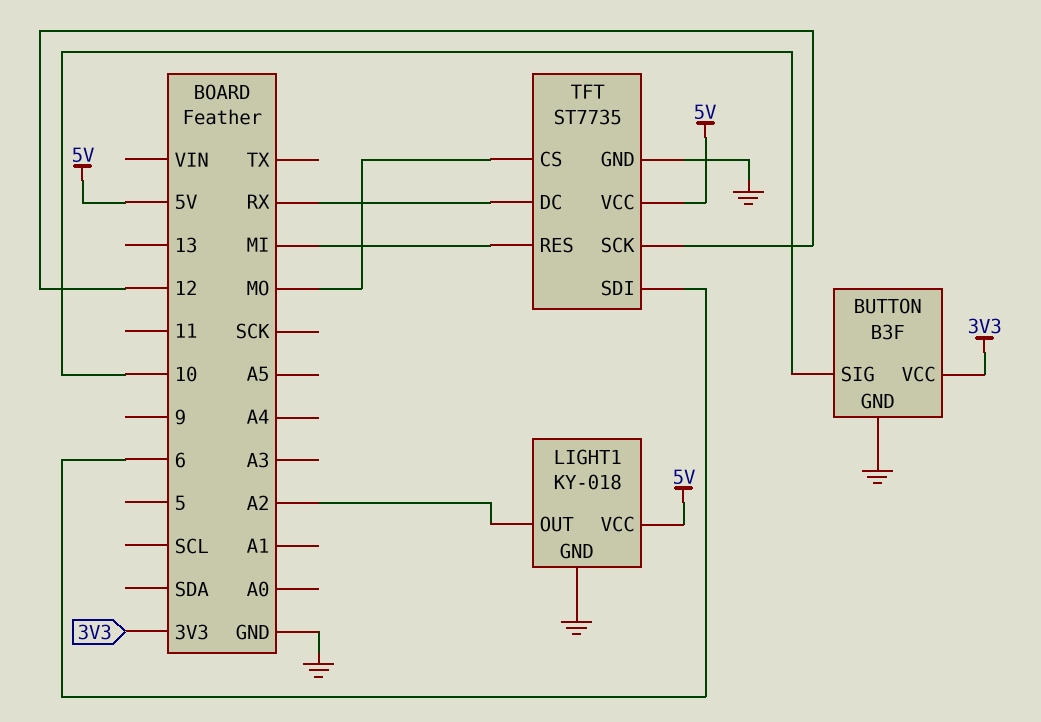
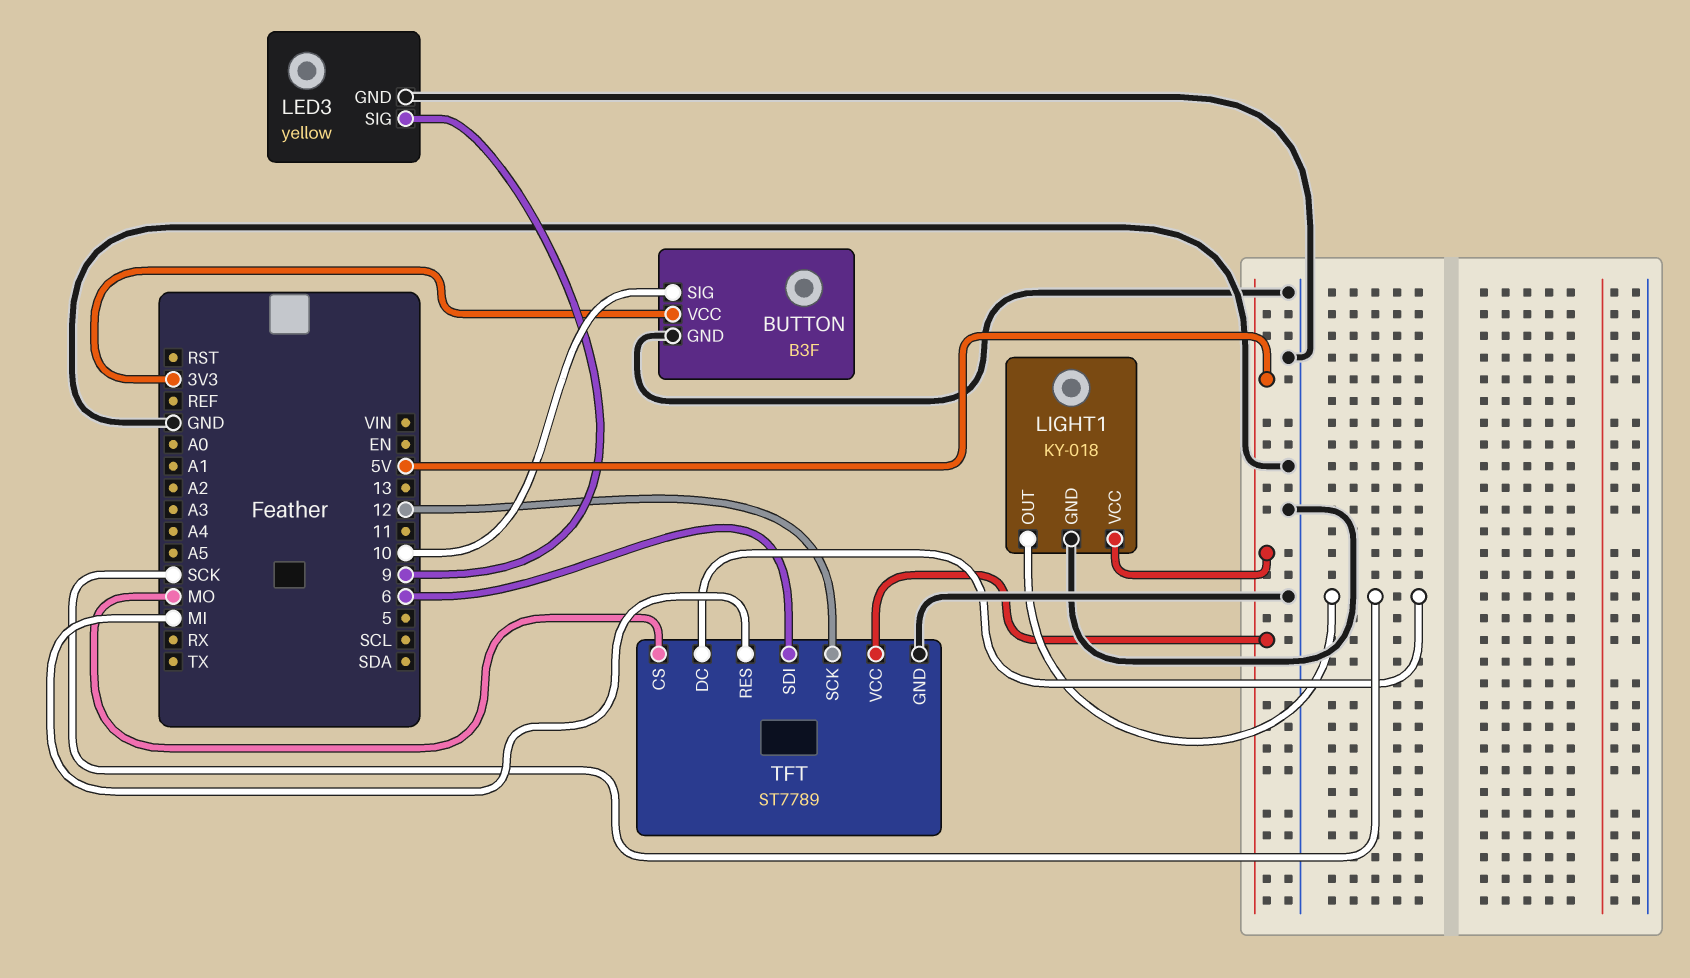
LED3: none -> yellow
LED3 pin GND: none -> GND
LED3 pin SIG: none -> 9
LIGHT1 pin OUT: A2 -> SCK
TFT: ST7735 -> ST7789
TFT pin DC: RX -> SCK

